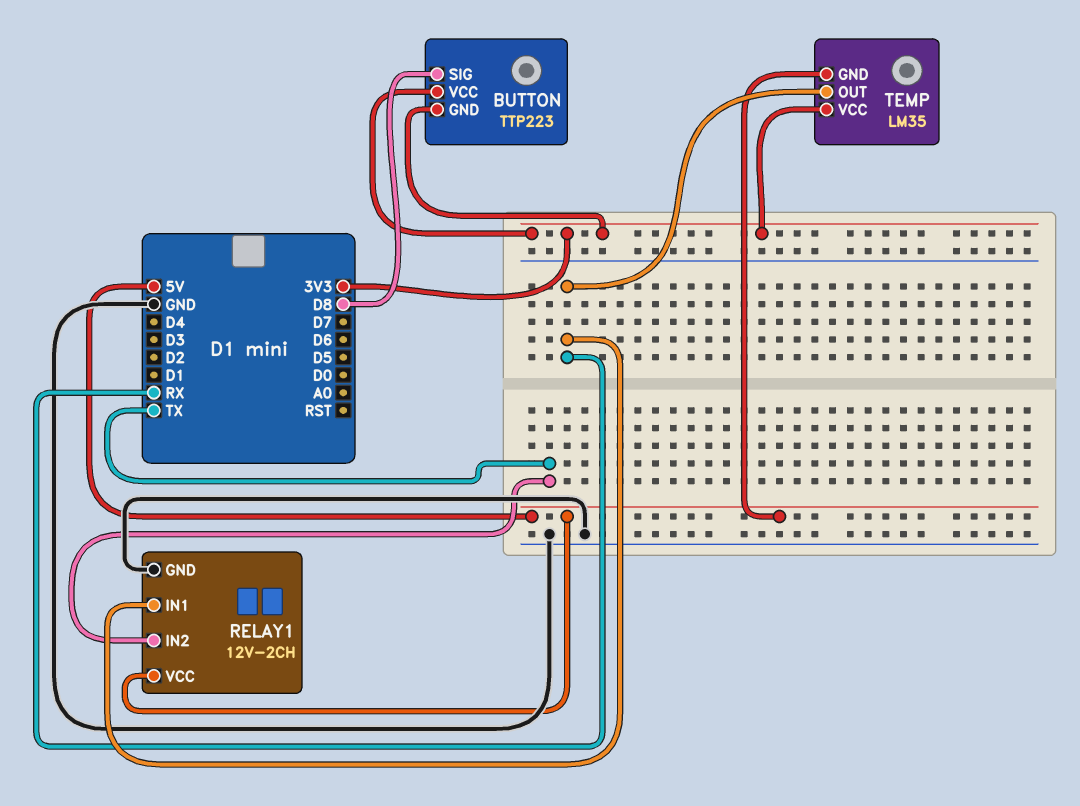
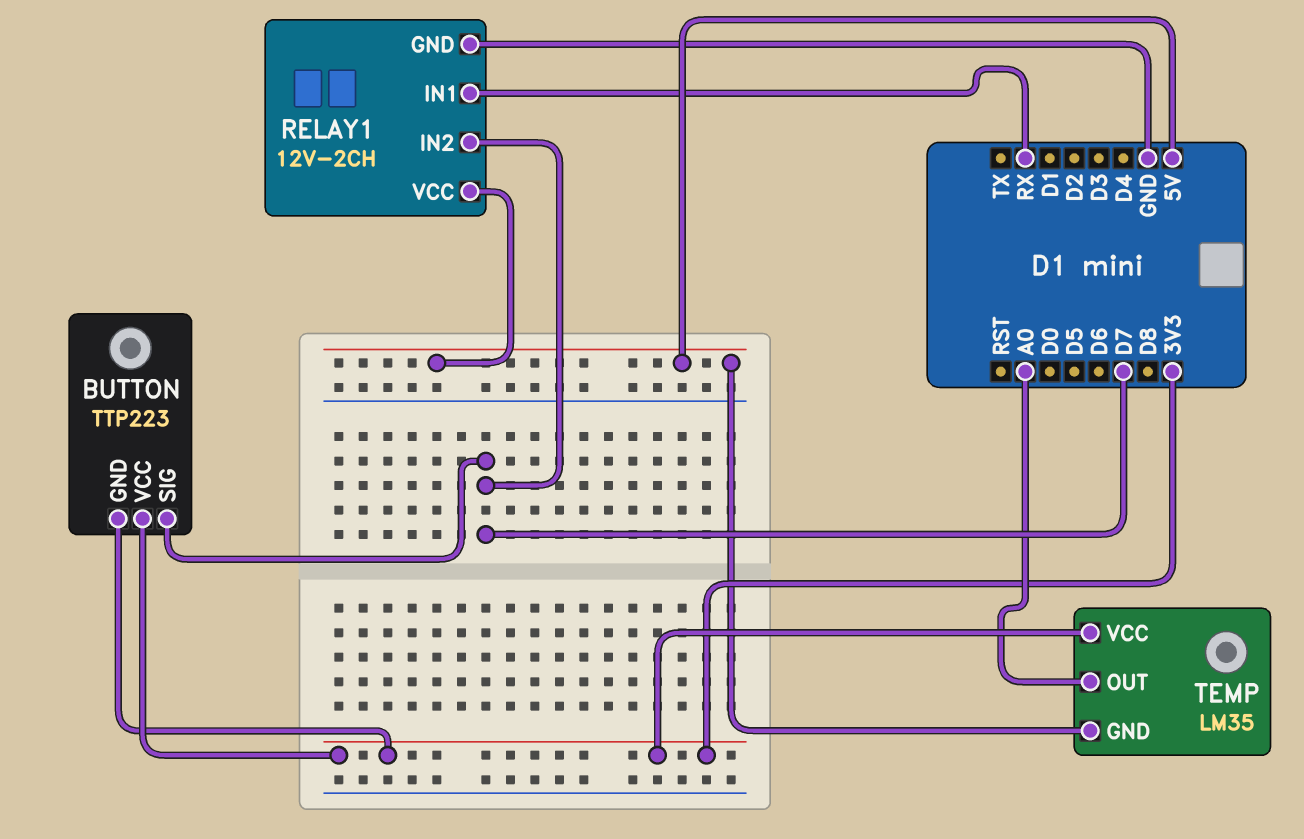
BUTTON pin SIG: D8 -> D7
RELAY1 pin IN2: TX -> D7
TEMP pin OUT: RX -> A0

